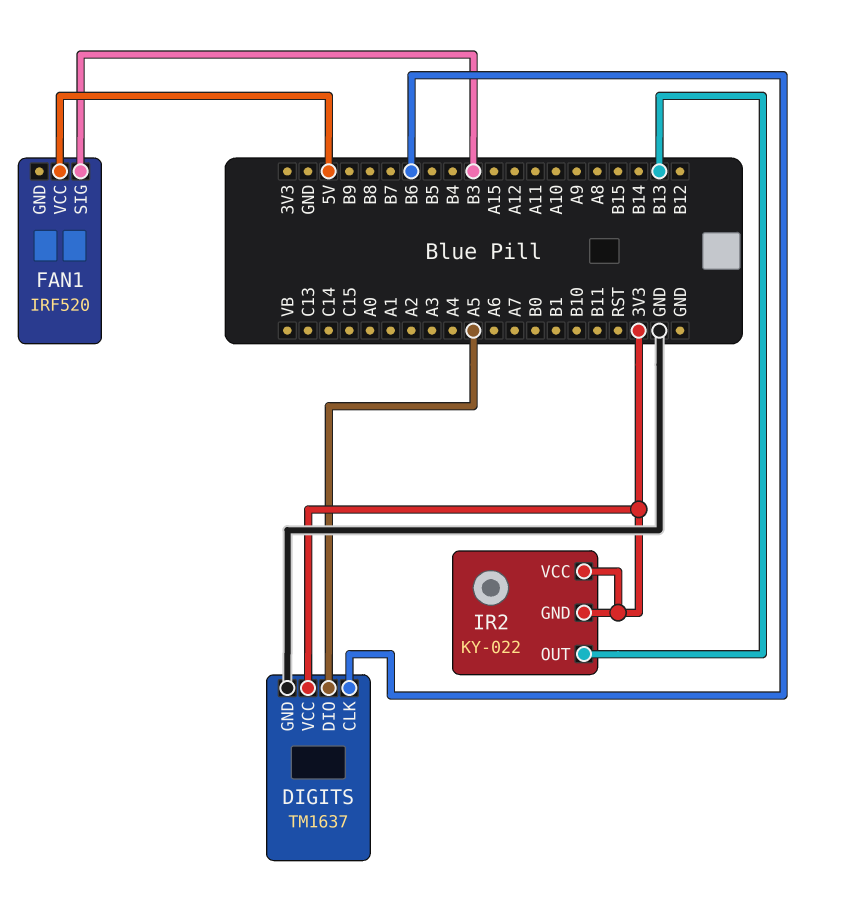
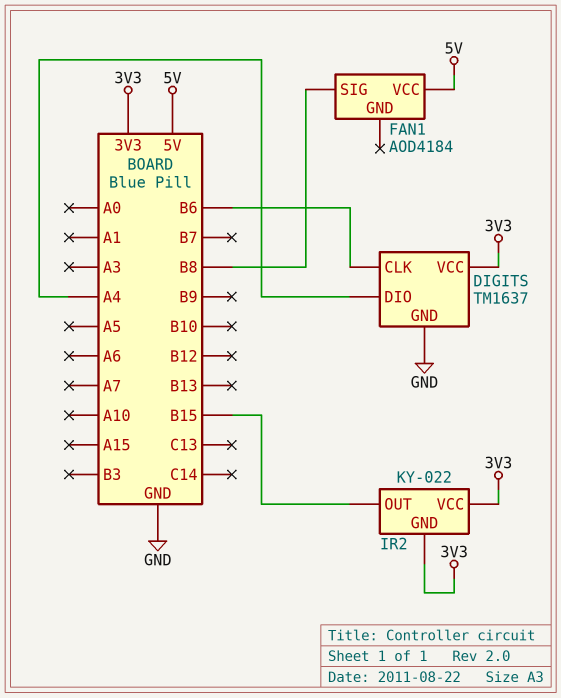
DIGITS pin DIO: A5 -> A4
FAN1: IRF520 -> AOD4184
FAN1 pin SIG: B3 -> B8
IR2 pin OUT: B13 -> B15

